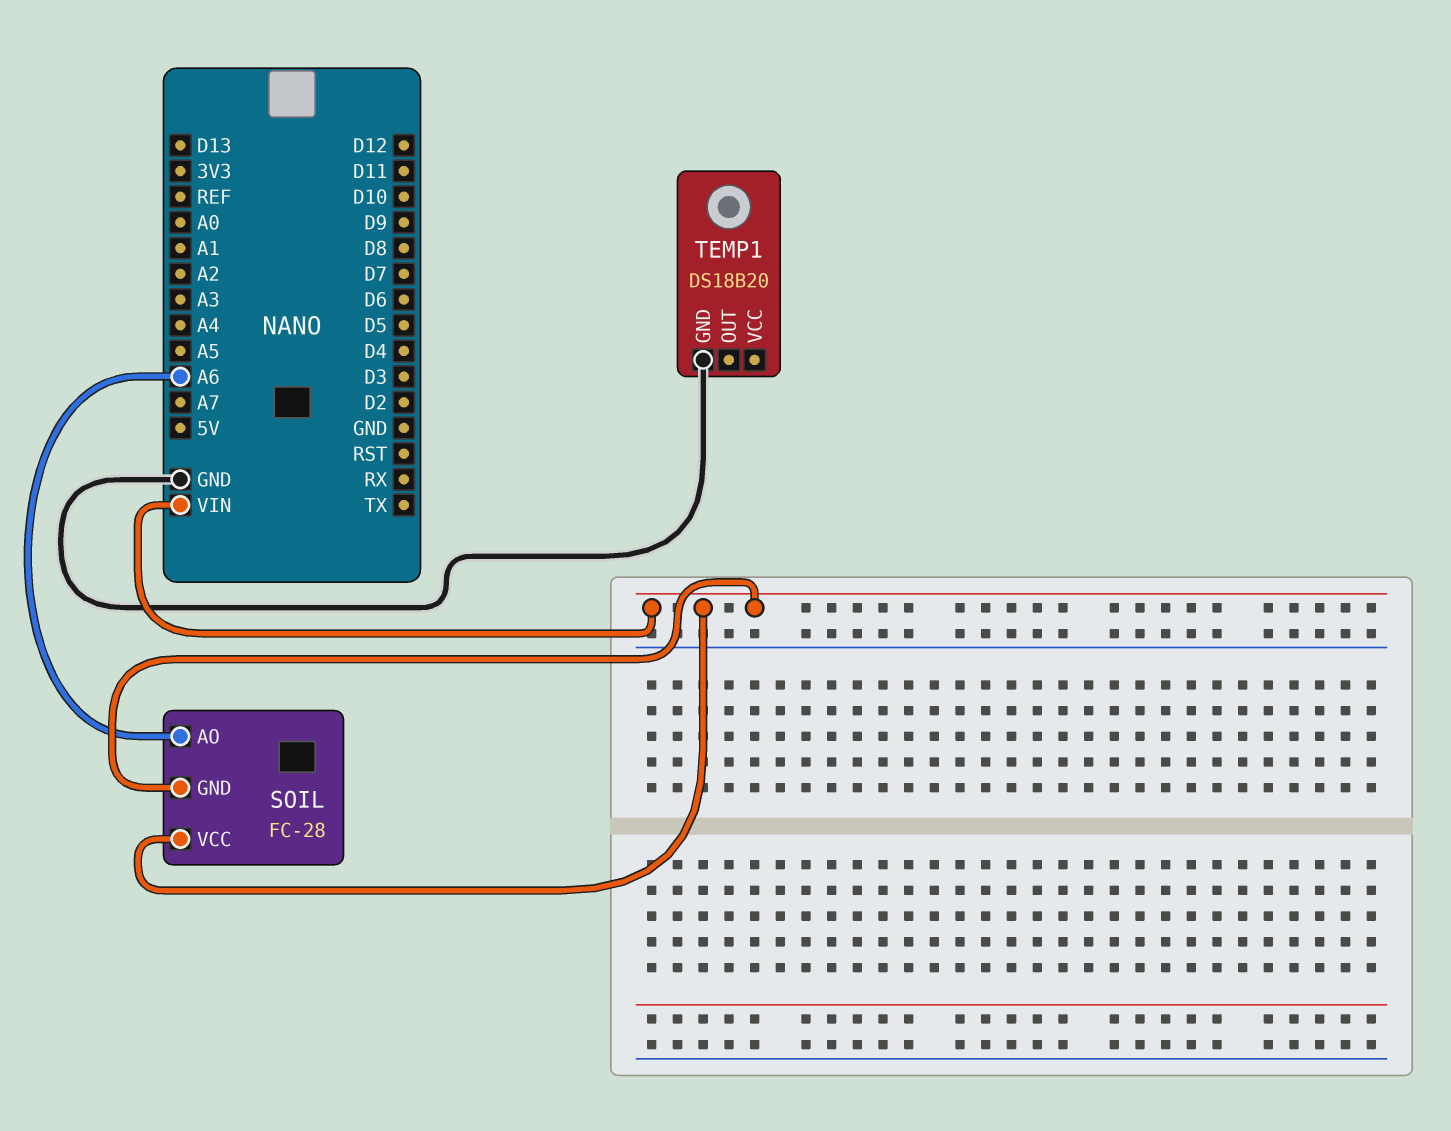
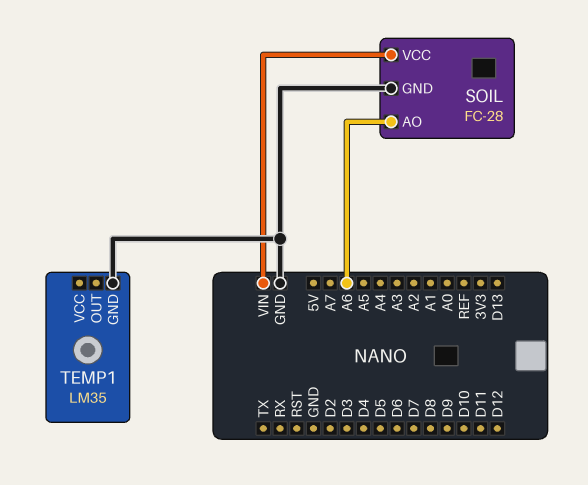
SOIL pin GND: VIN -> GND
TEMP1: DS18B20 -> LM35

